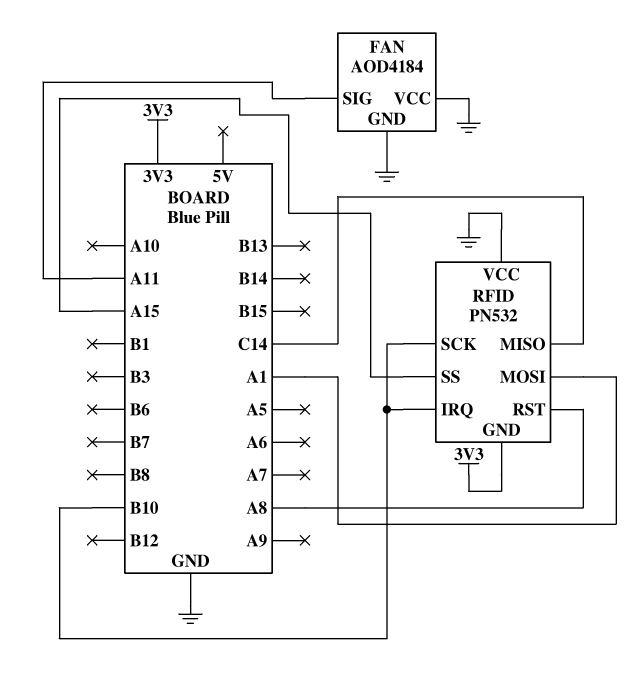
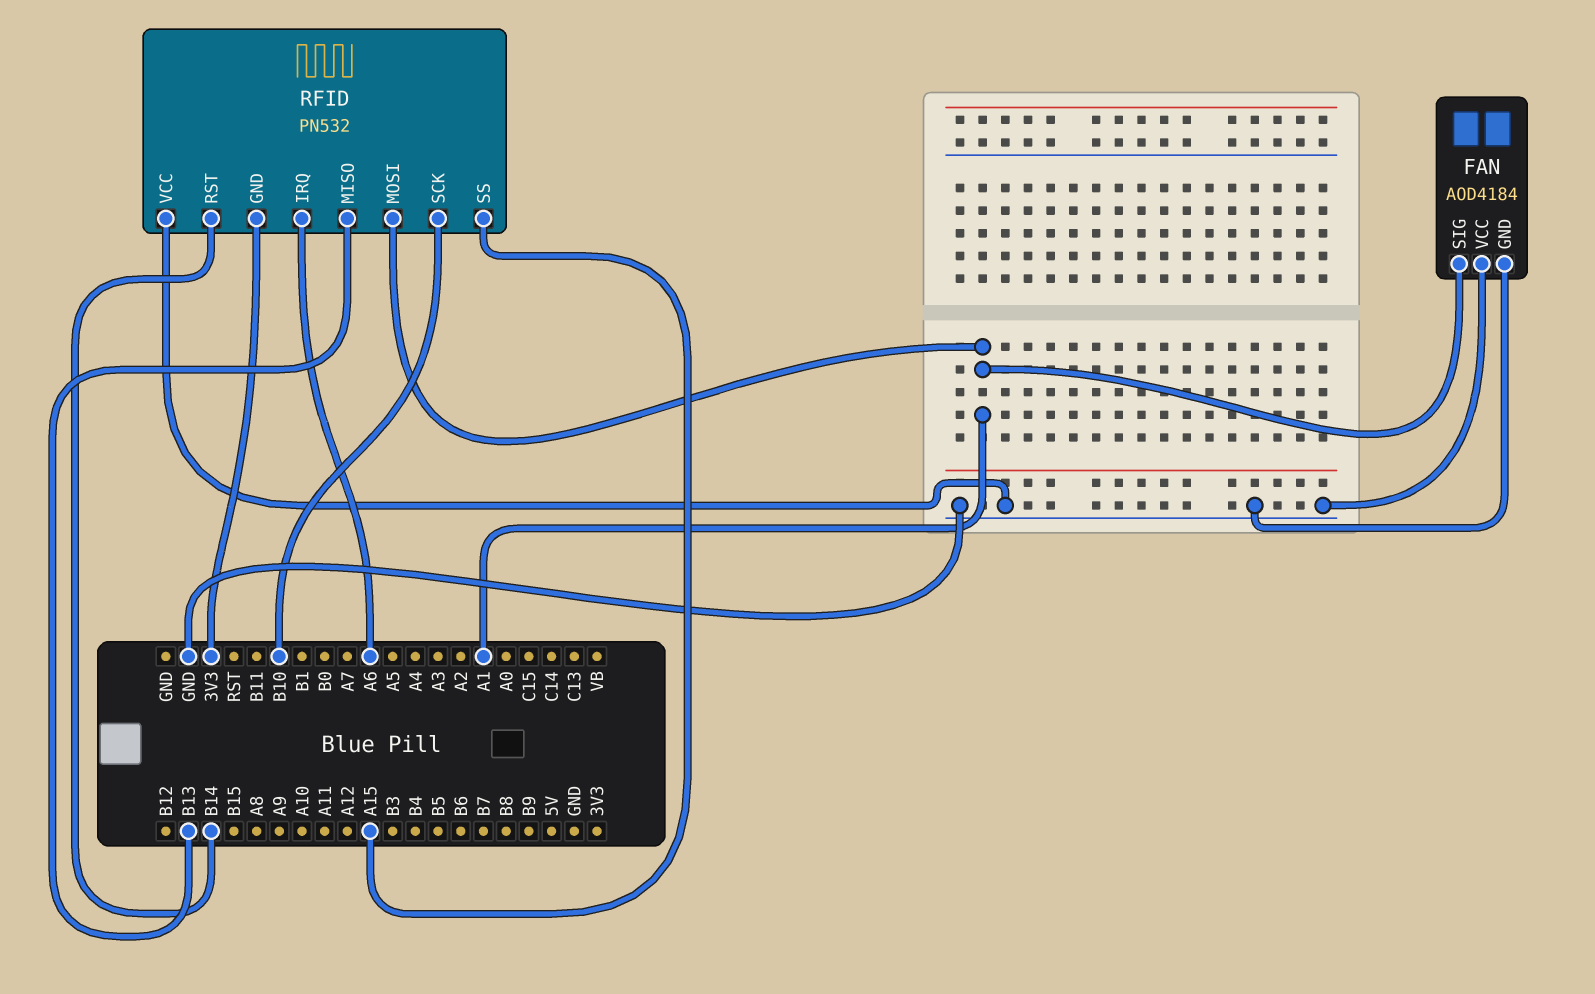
FAN pin SIG: A11 -> A1
RFID pin IRQ: B10 -> A6
RFID pin MISO: C14 -> B13
RFID pin RST: A8 -> B14

